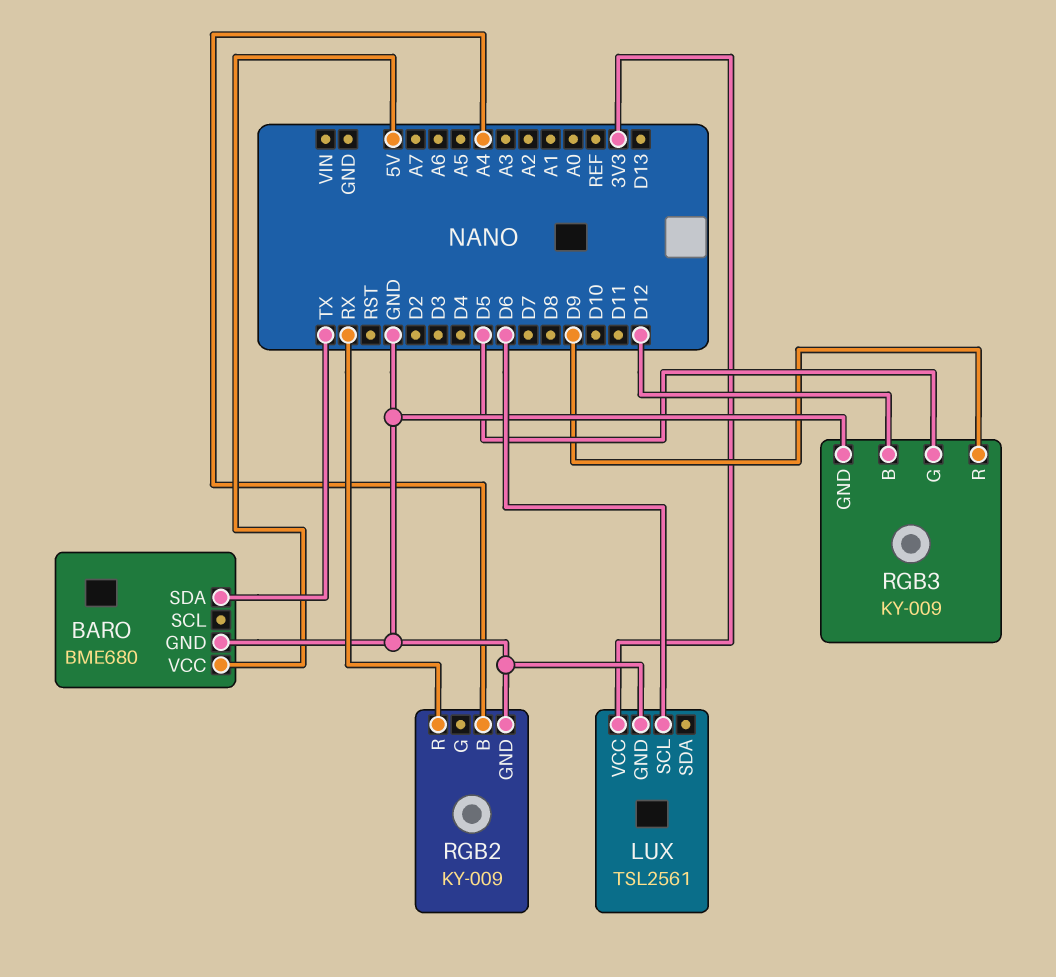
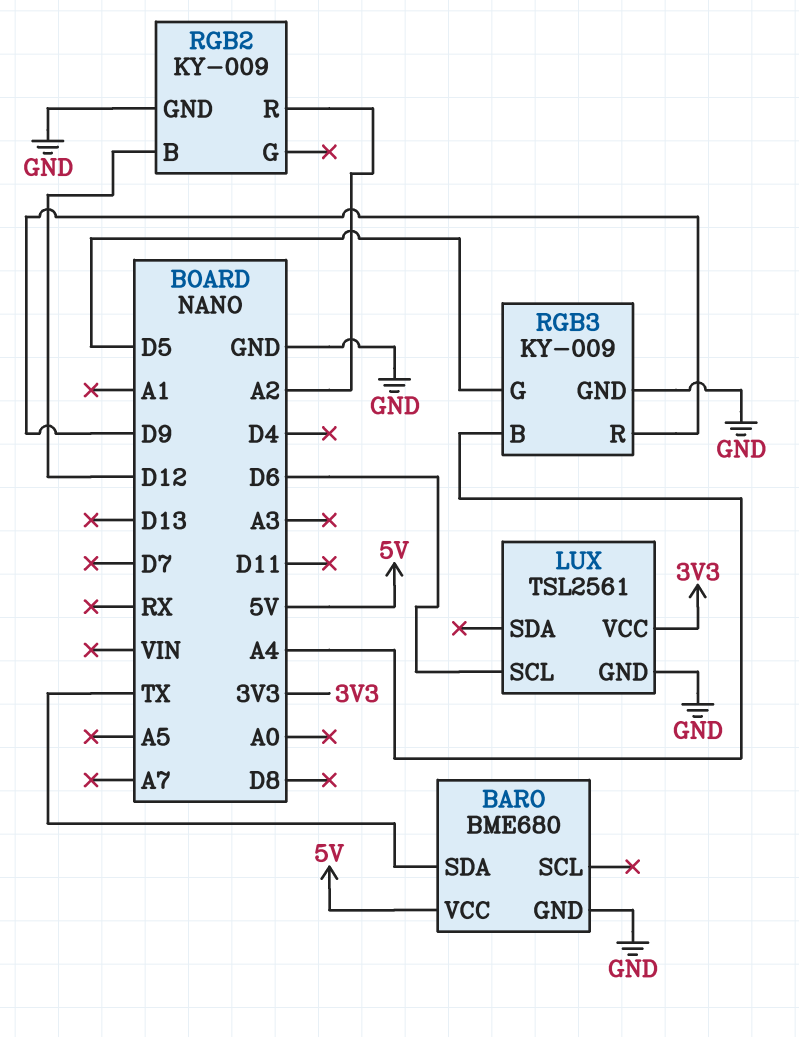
RGB2 pin B: A4 -> D12
RGB2 pin R: RX -> A2
RGB3 pin B: D12 -> A4

